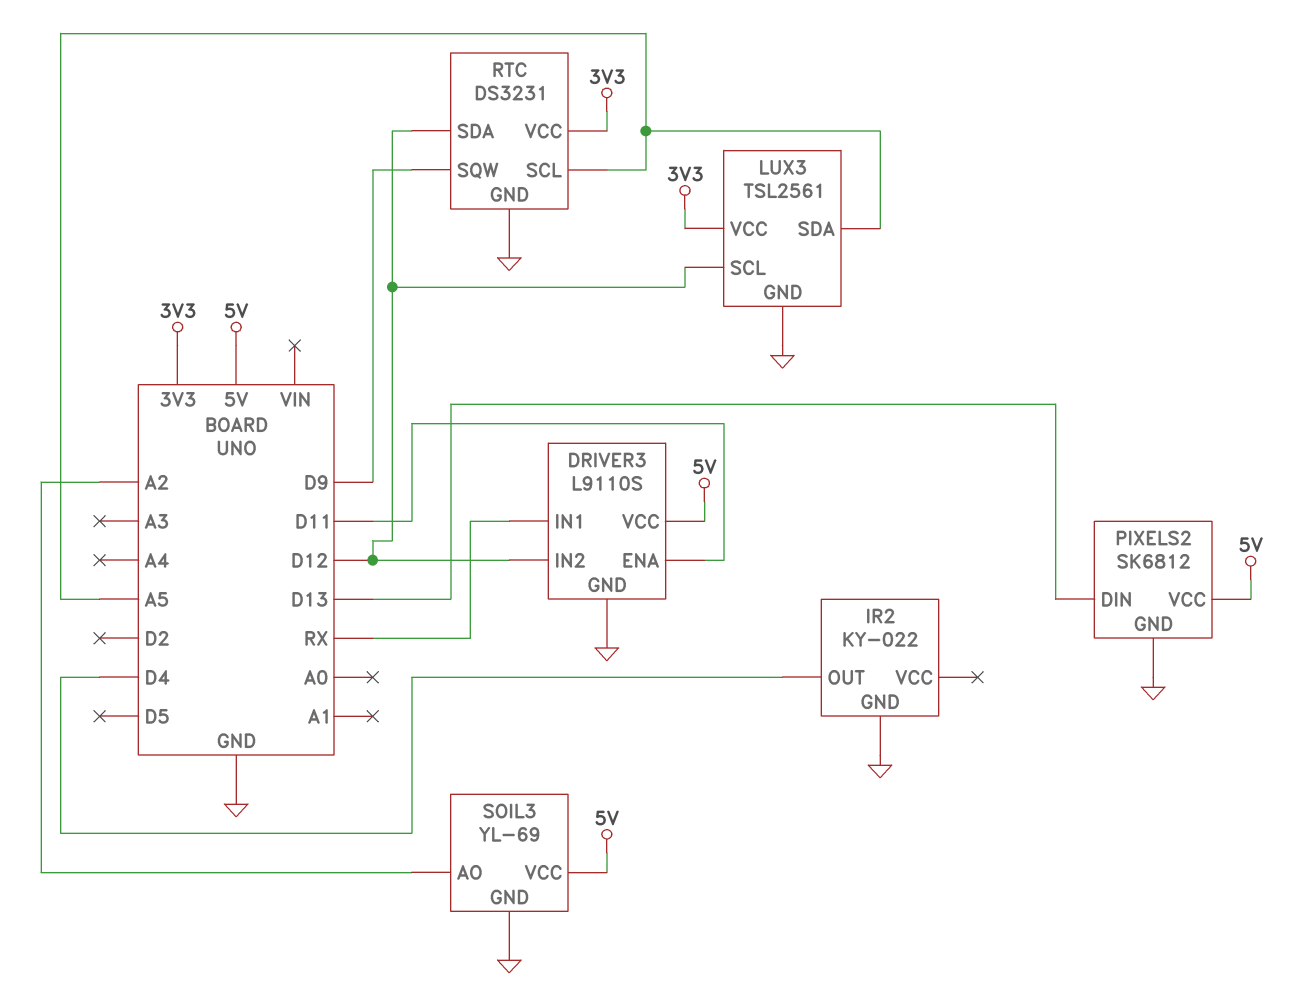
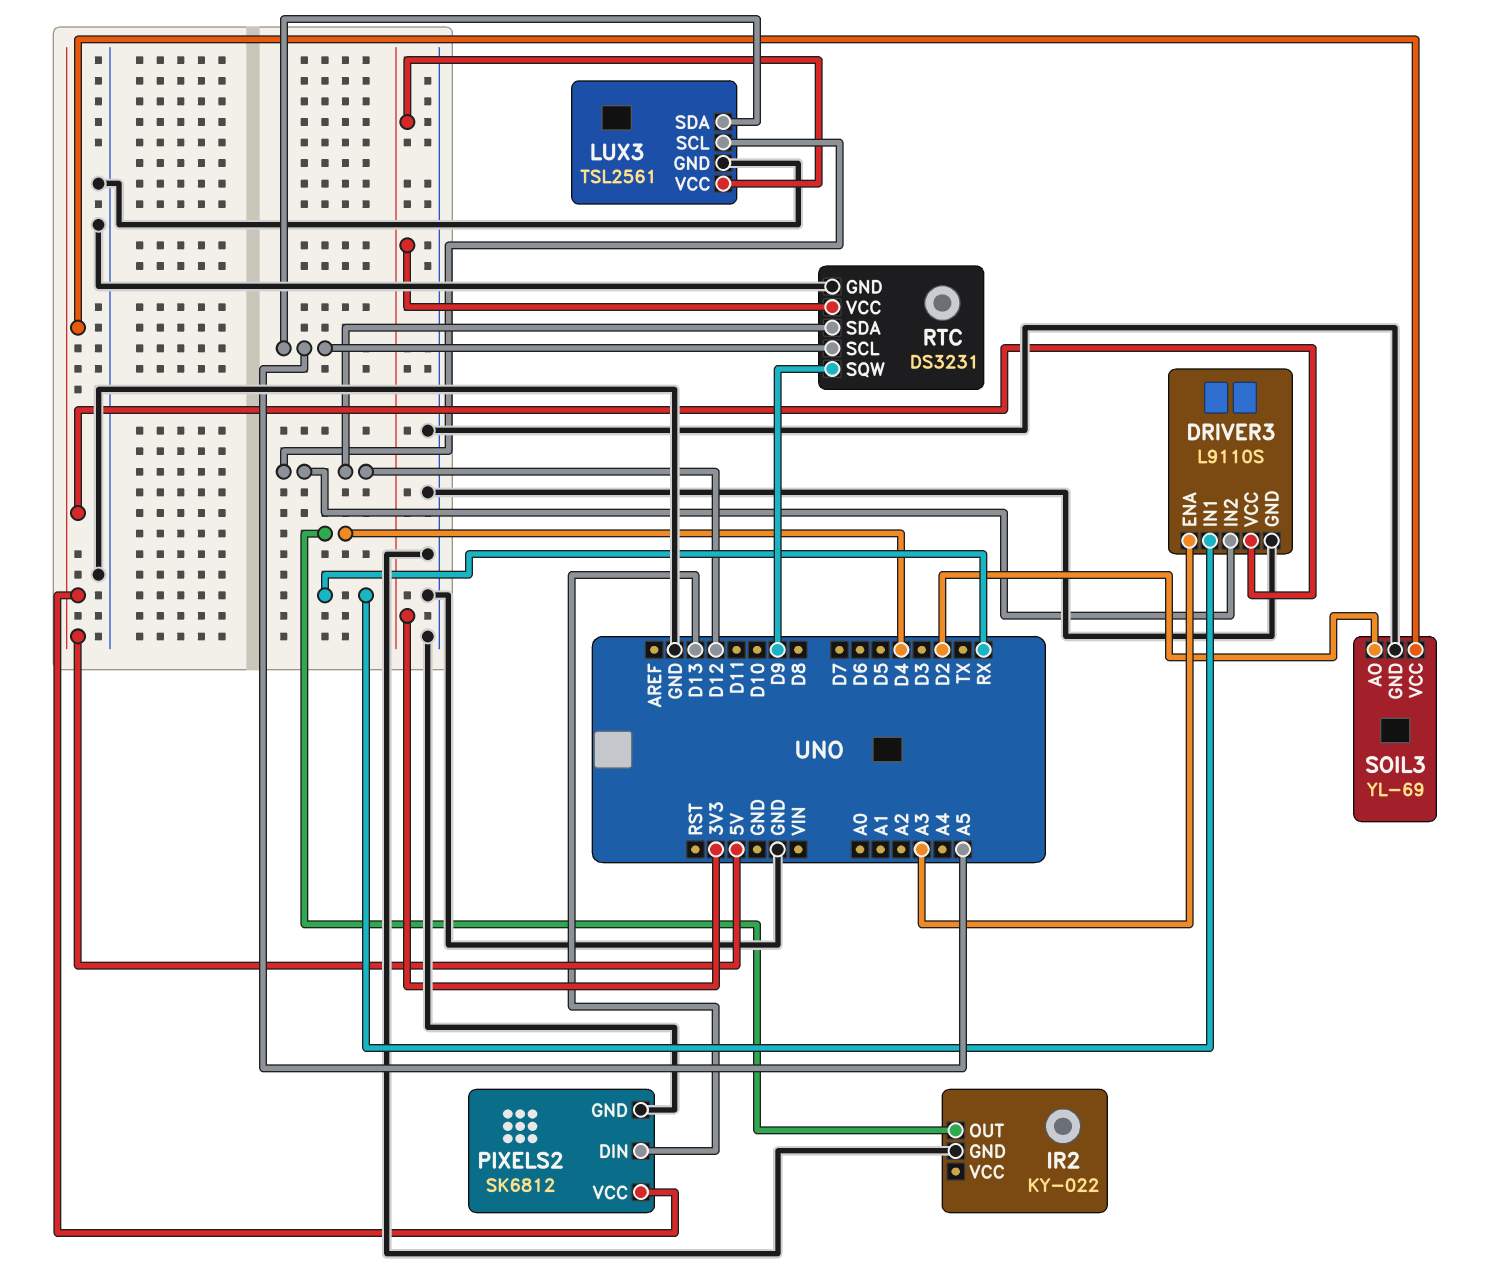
DRIVER3 pin ENA: D11 -> A3
SOIL3 pin AO: A2 -> D2

